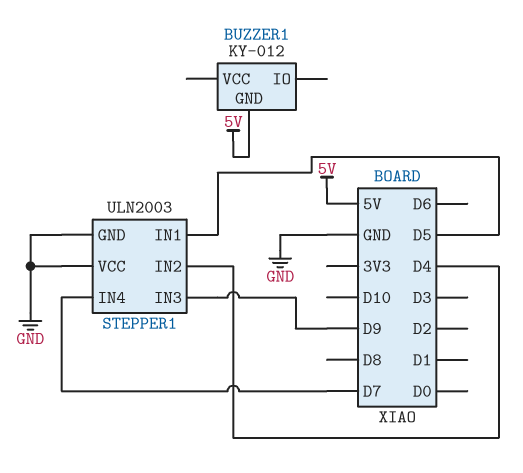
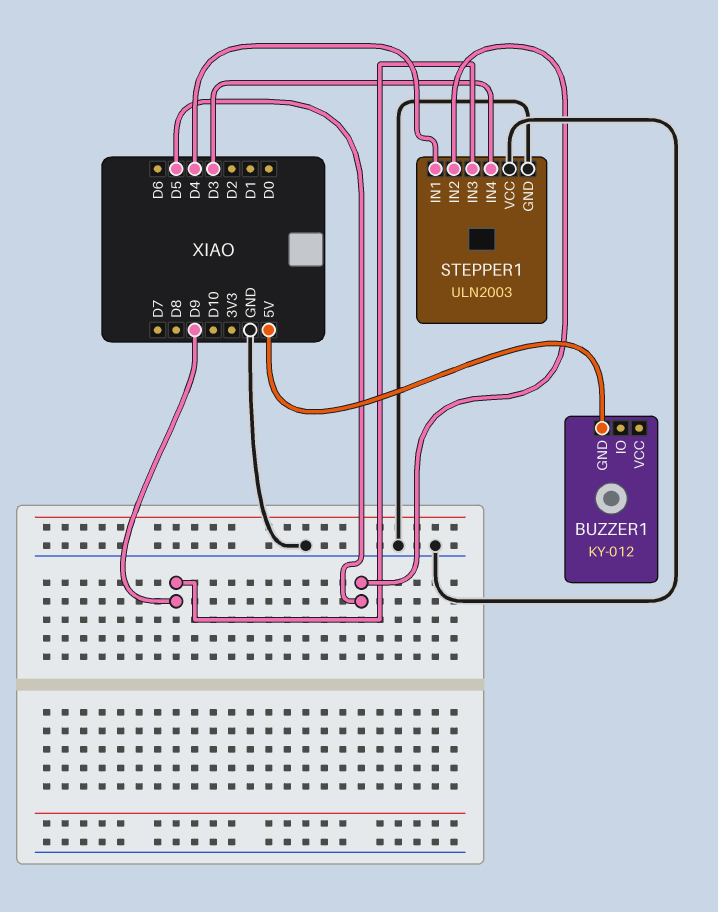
STEPPER1 pin IN1: D5 -> D4
STEPPER1 pin IN2: D4 -> D5
STEPPER1 pin IN4: D7 -> D3

